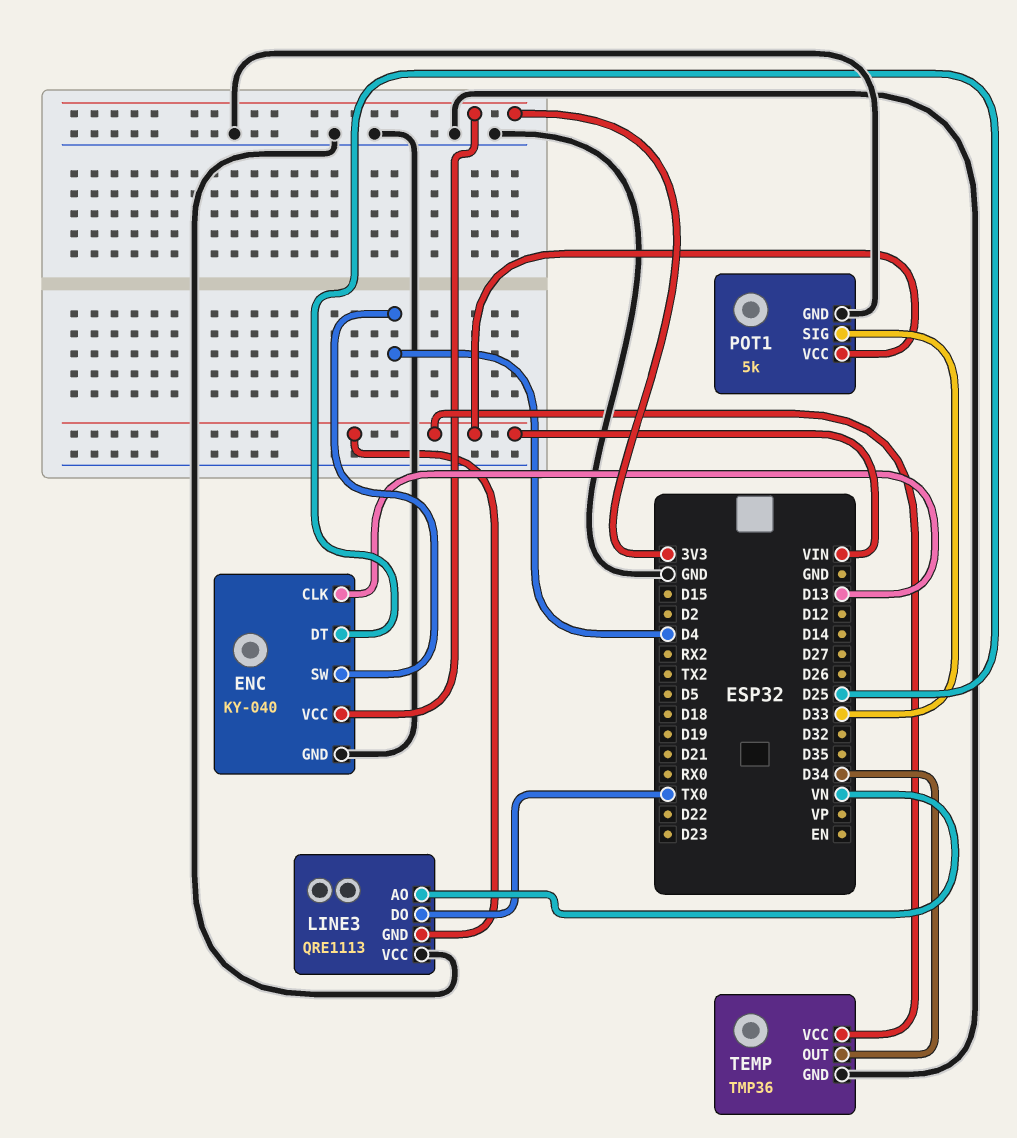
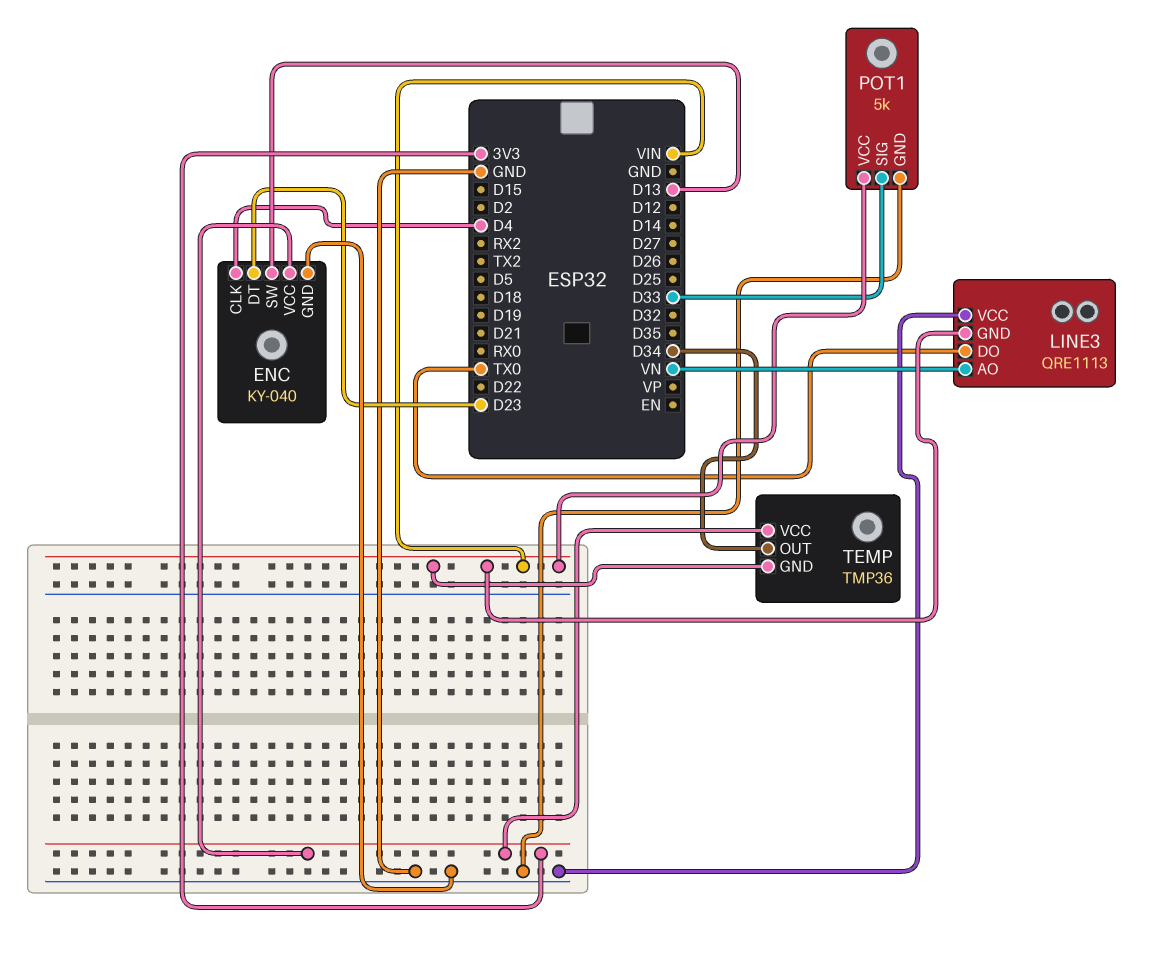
ENC pin CLK: D13 -> D4
ENC pin DT: D25 -> D23
ENC pin SW: D4 -> D13
TEMP pin GND: GND -> VIN
TEMP pin VCC: VIN -> 3V3

